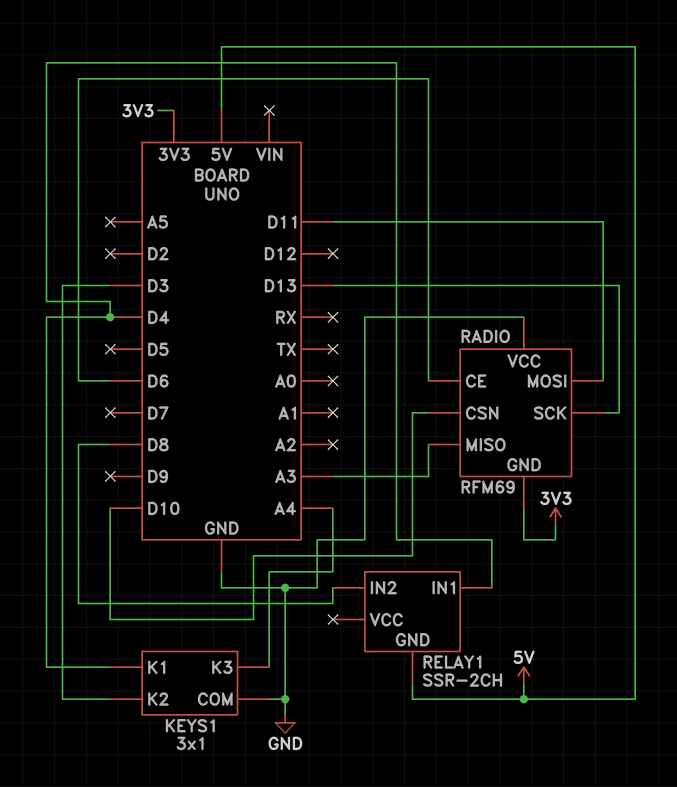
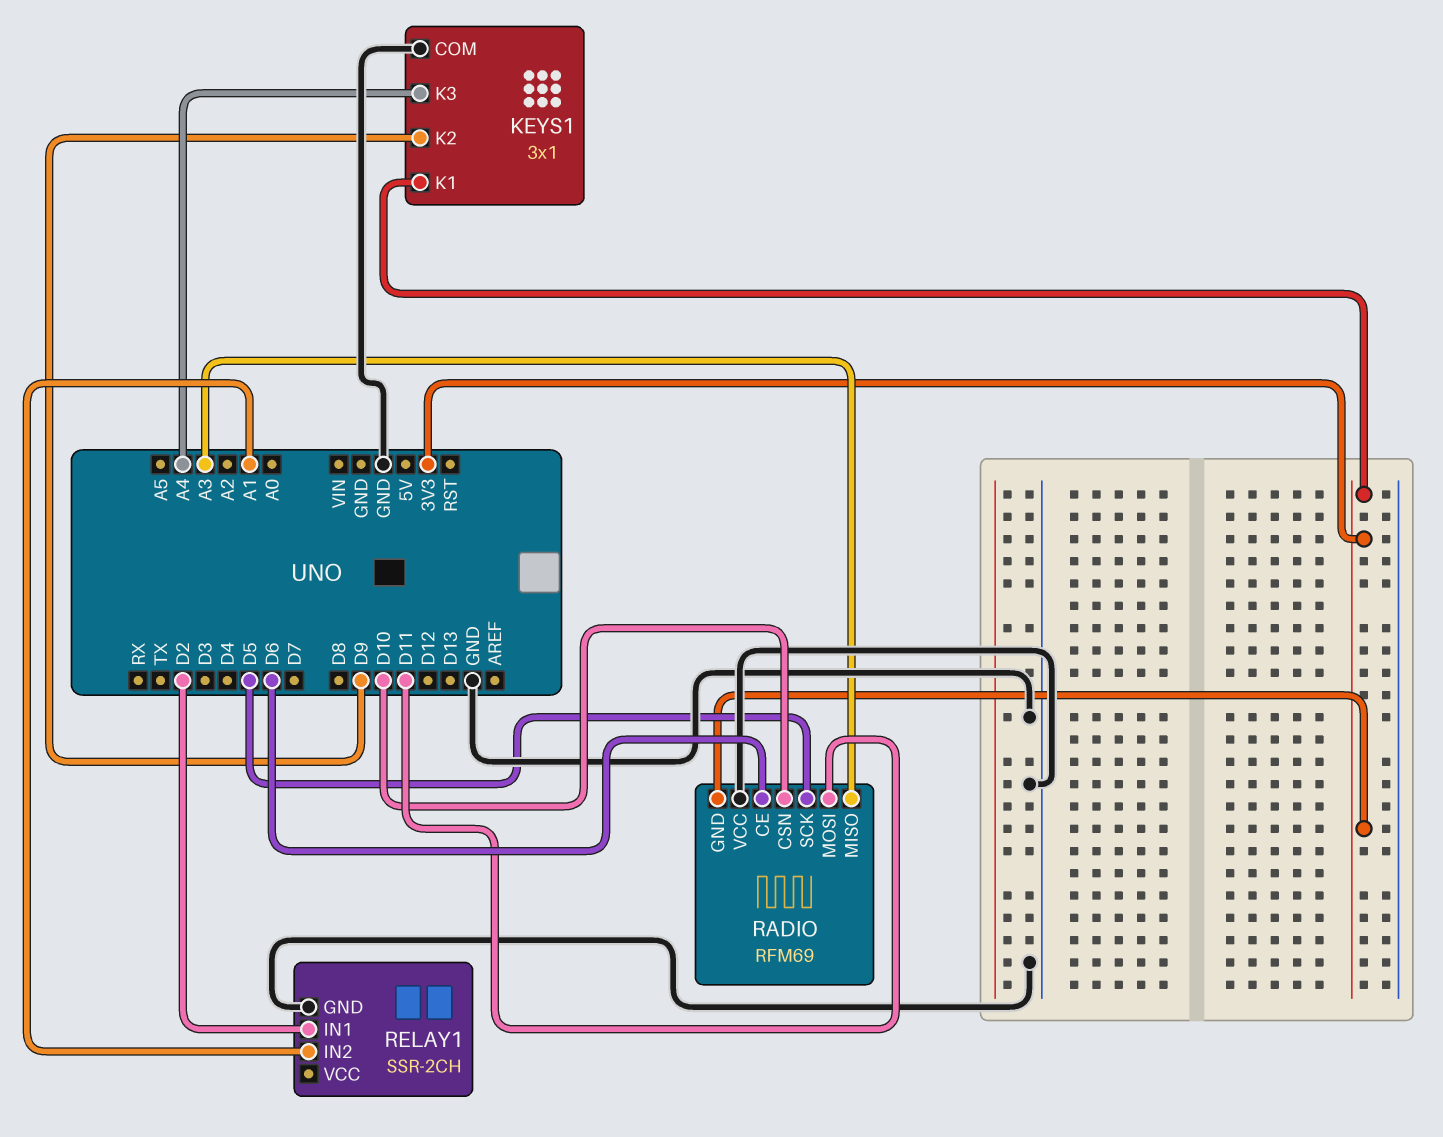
KEYS1 pin K1: D4 -> 3V3
KEYS1 pin K2: D3 -> D9
RADIO pin SCK: D13 -> D5
RELAY1 pin GND: 5V -> GND
RELAY1 pin IN1: D4 -> D2
RELAY1 pin IN2: D8 -> A1

